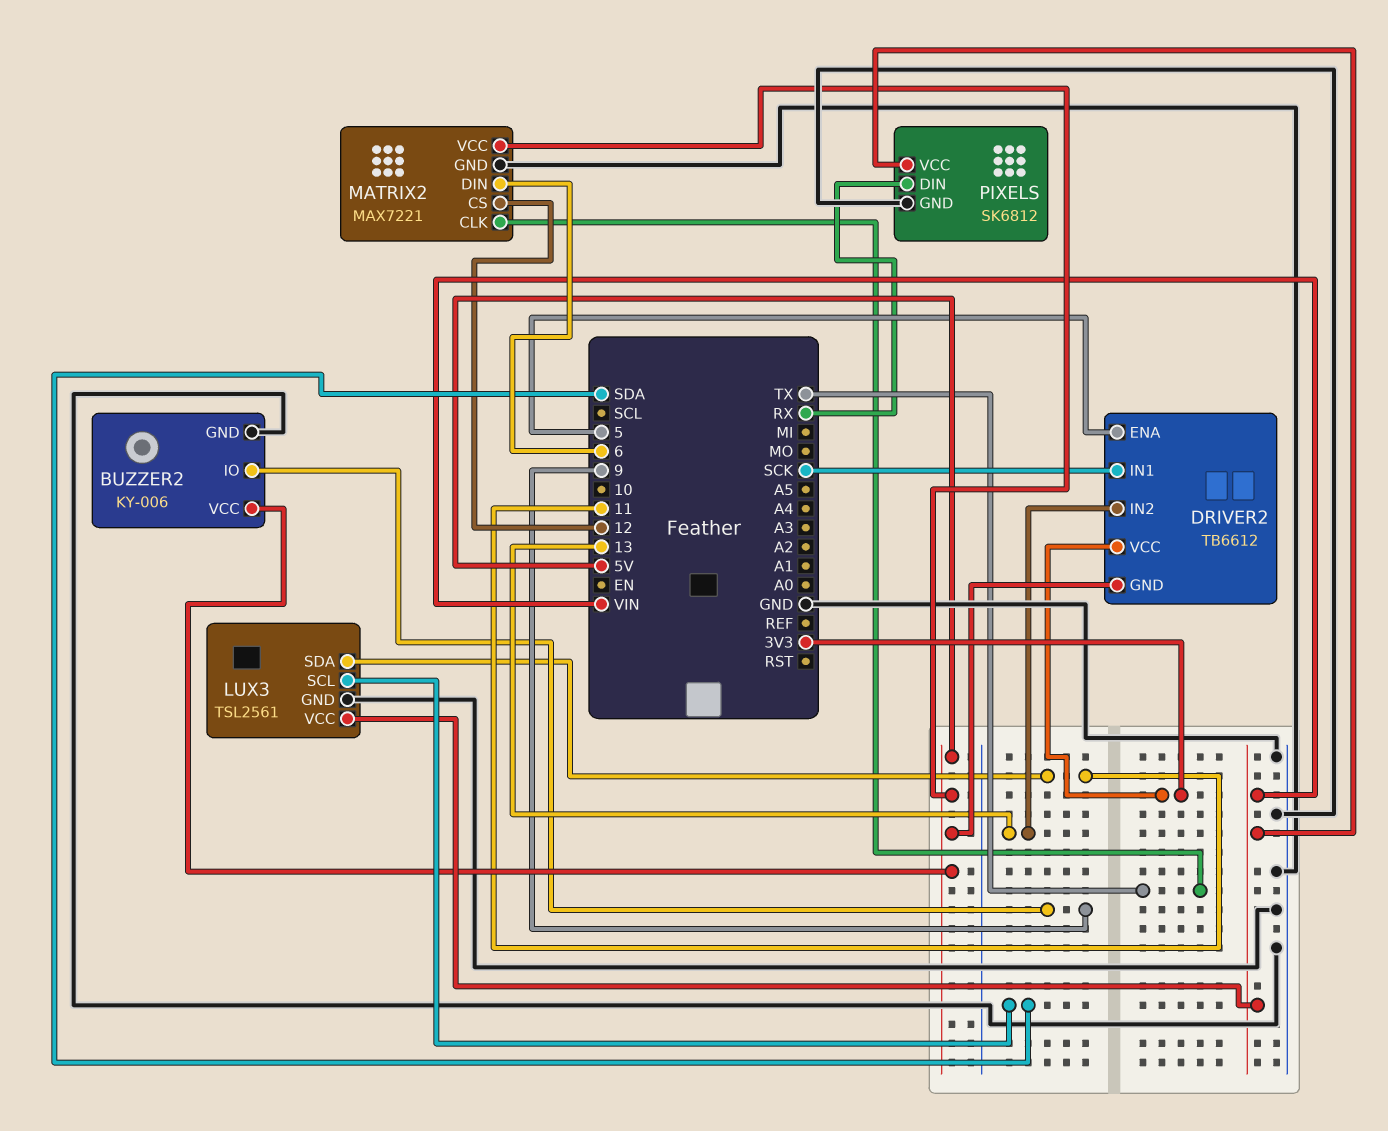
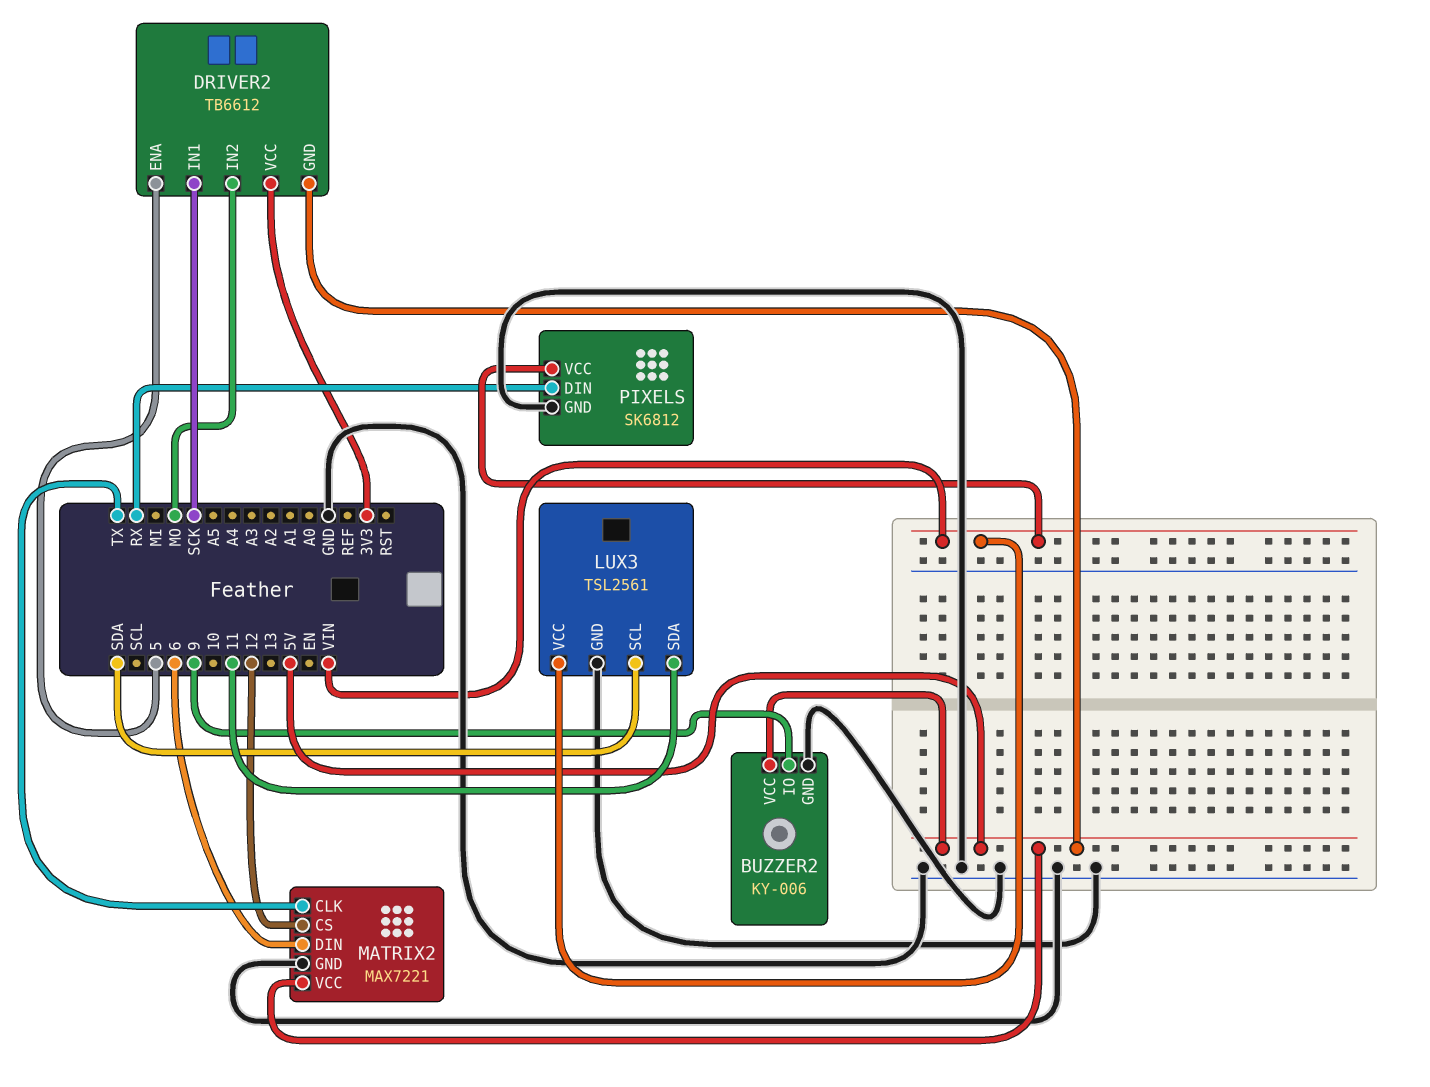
DRIVER2 pin IN2: 13 -> MO

